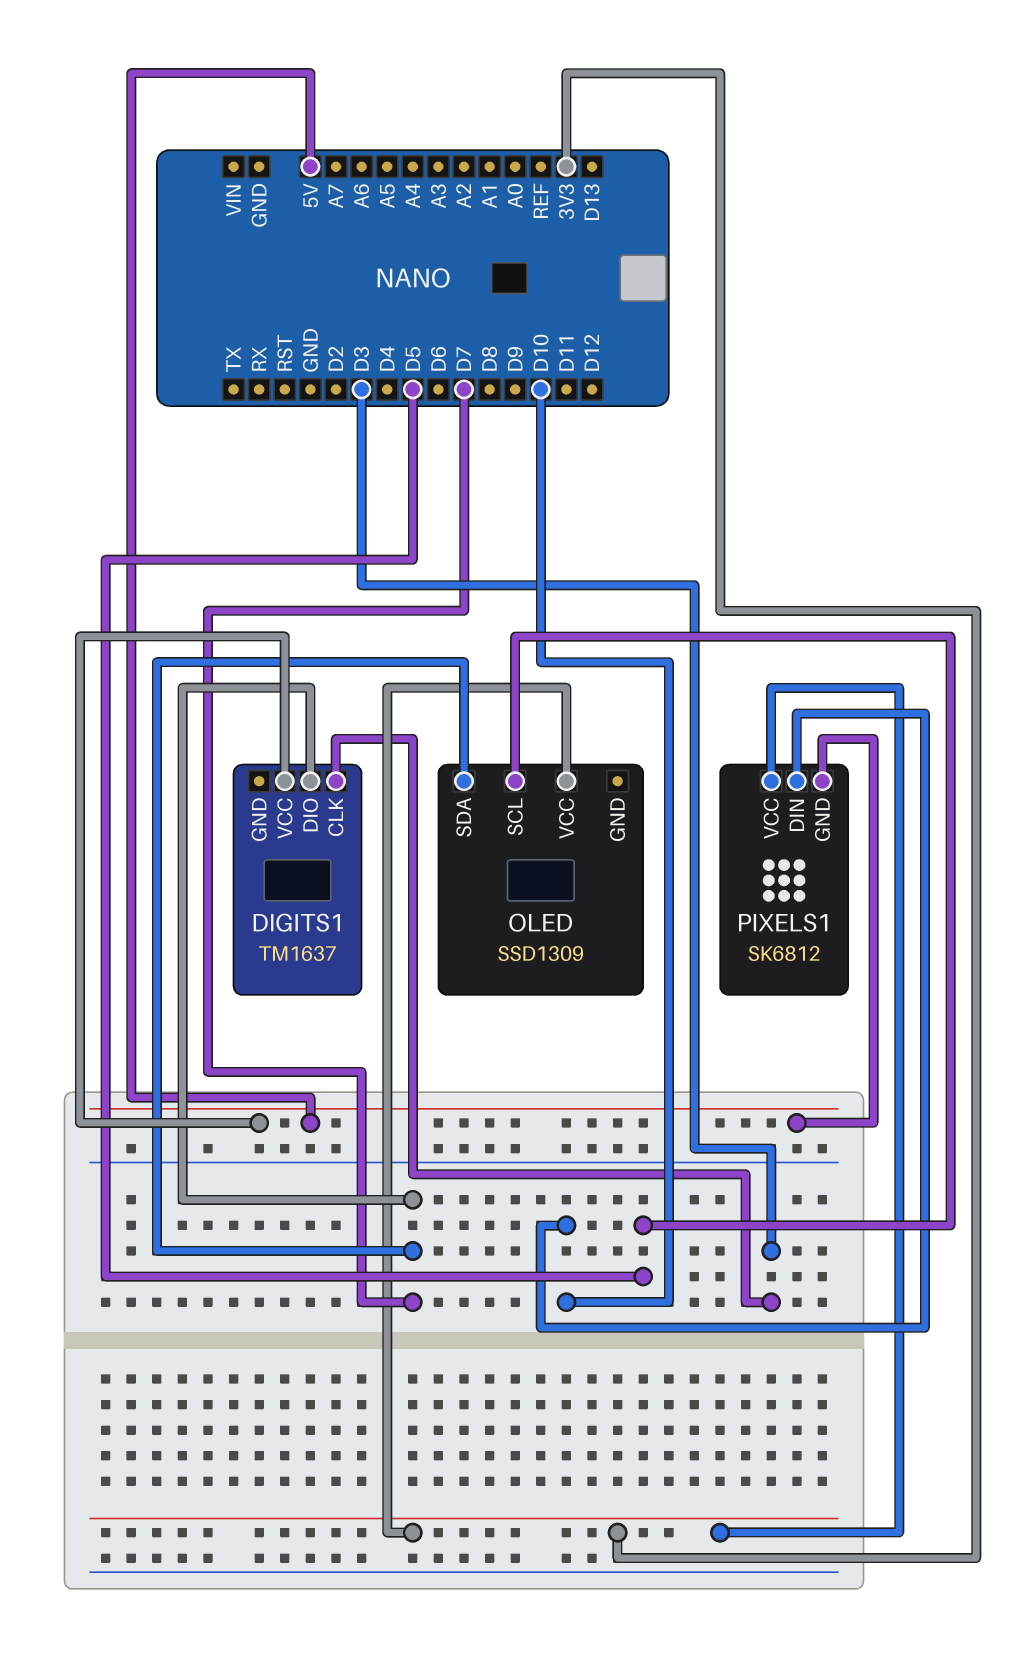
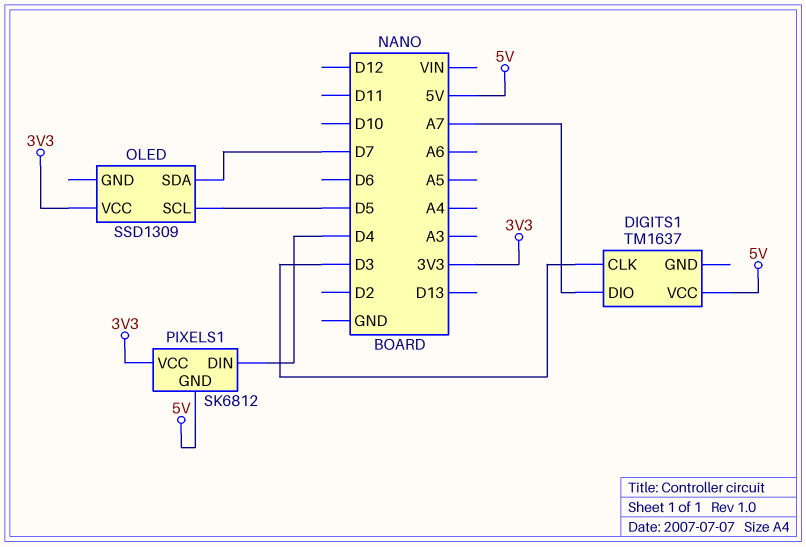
DIGITS1 pin DIO: D7 -> A7
PIXELS1 pin DIN: D10 -> D4

